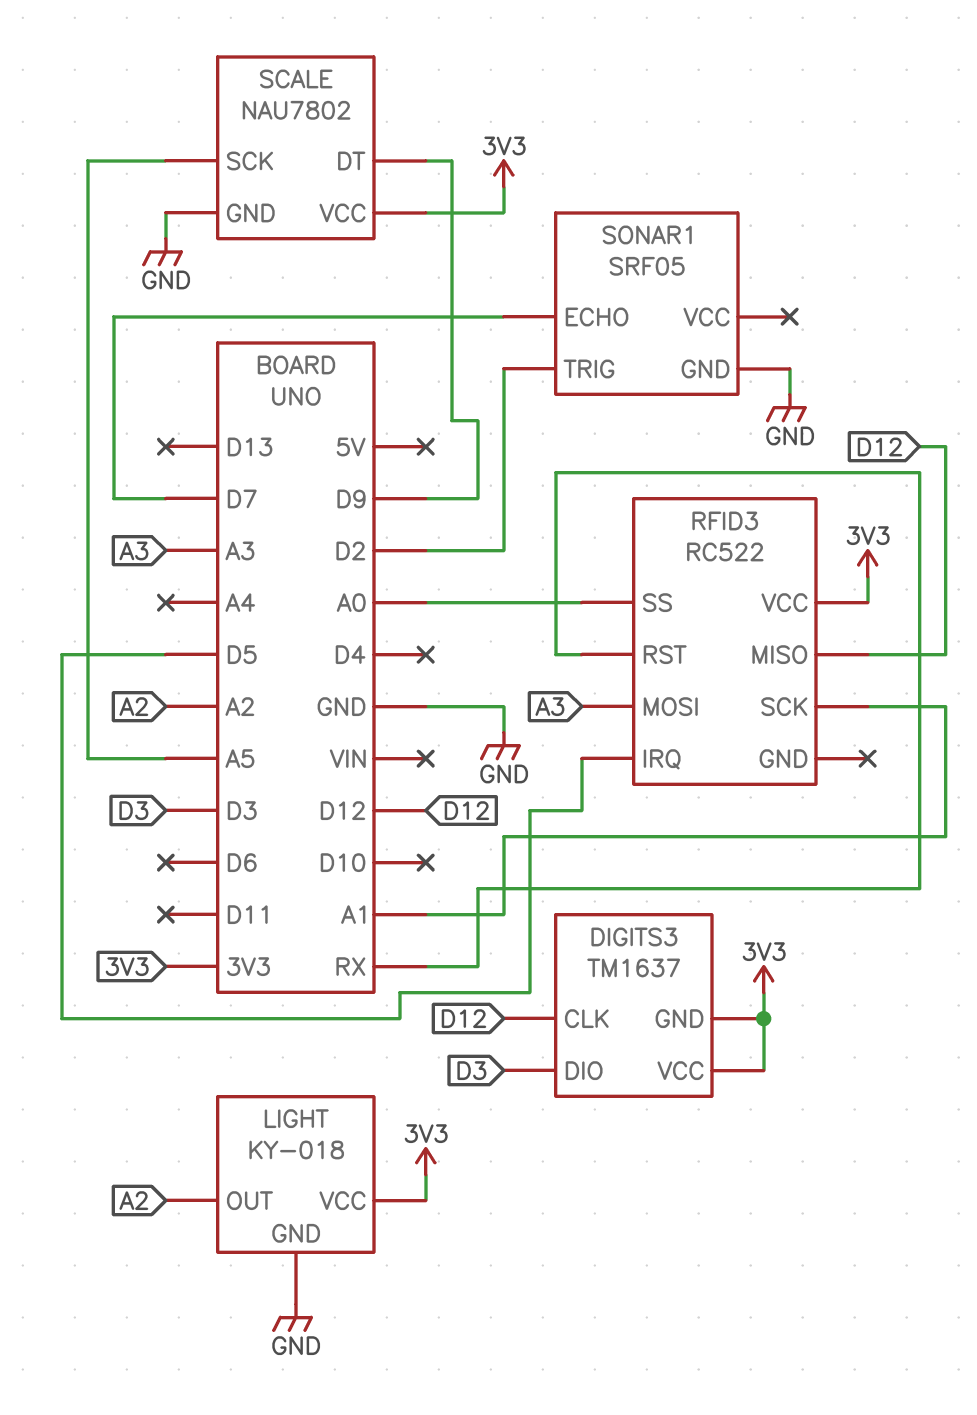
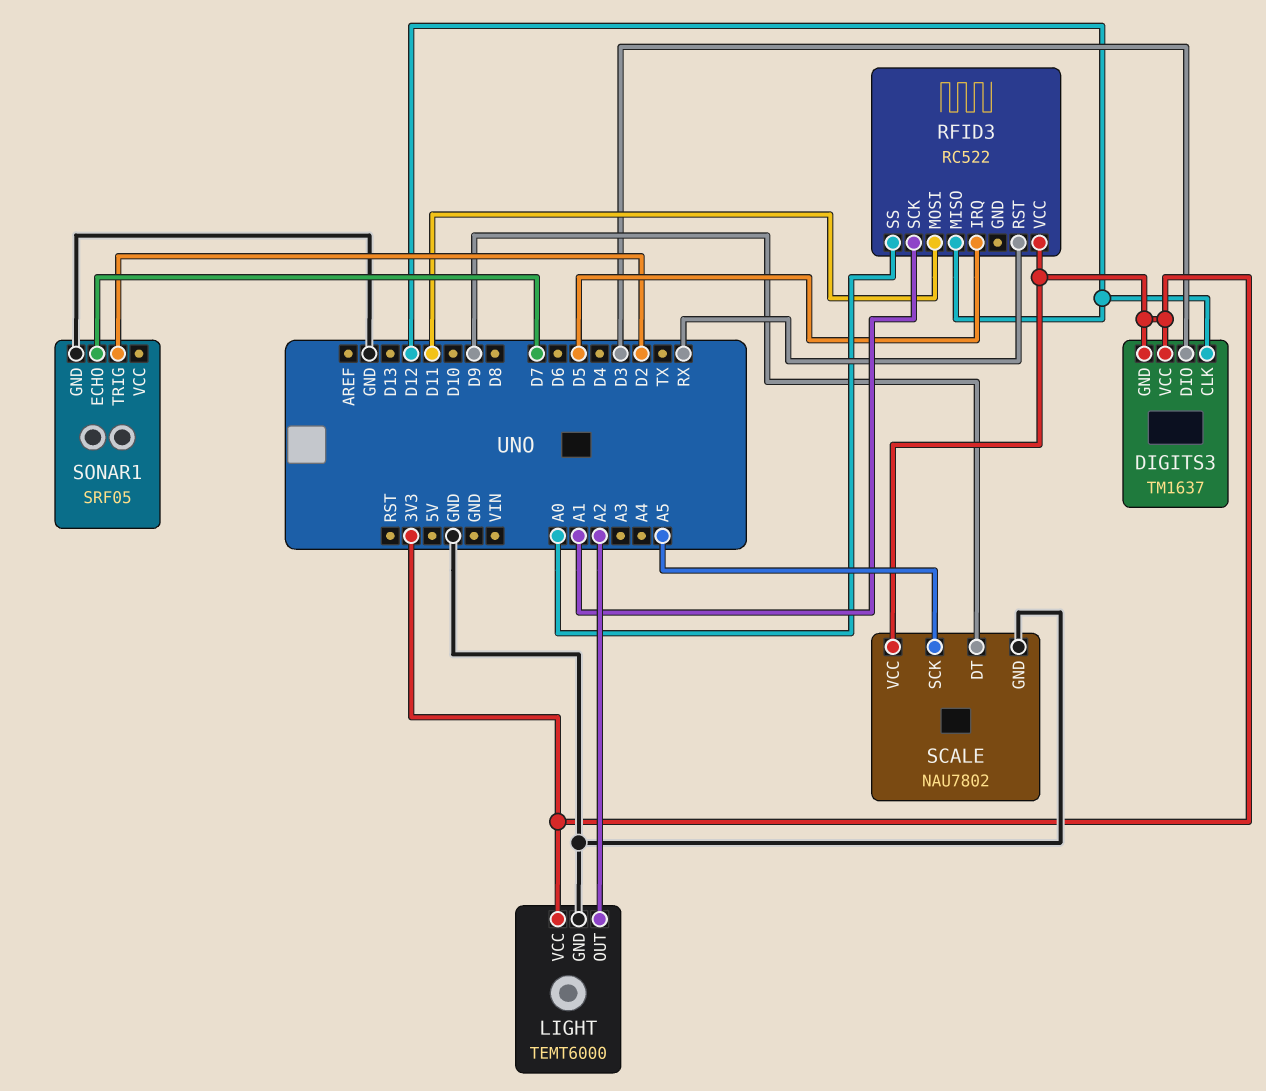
LIGHT: KY-018 -> TEMT6000
RFID3 pin MOSI: A3 -> D11

